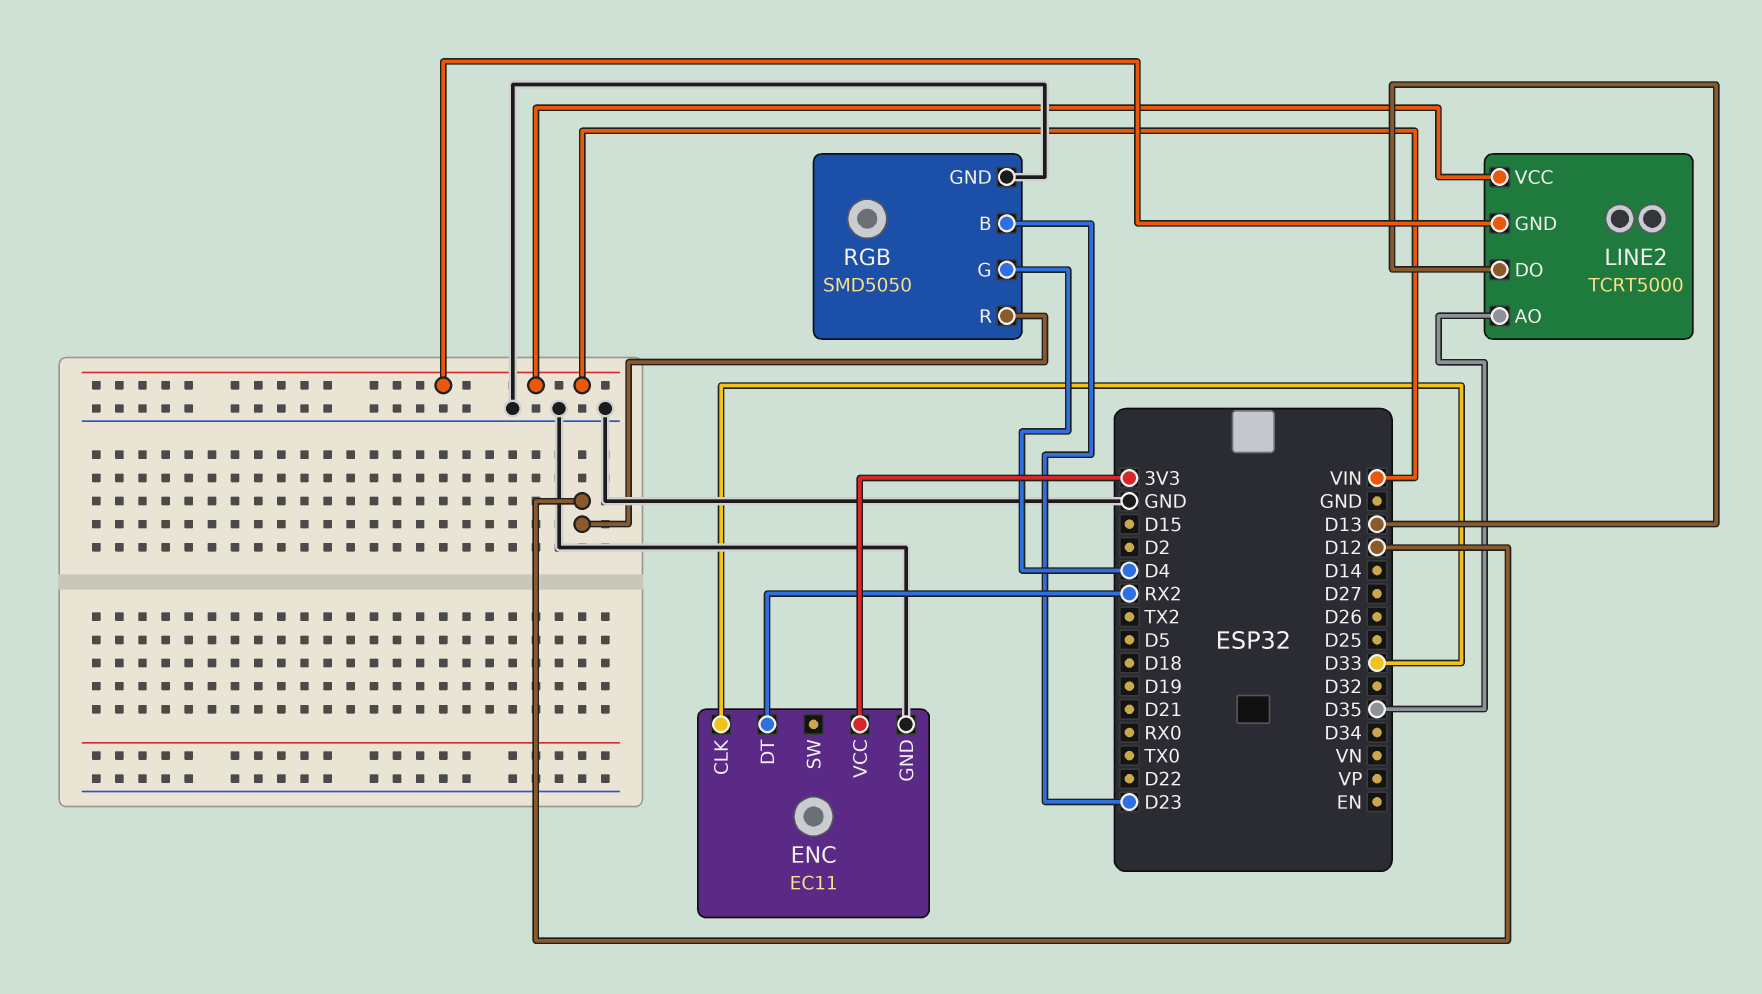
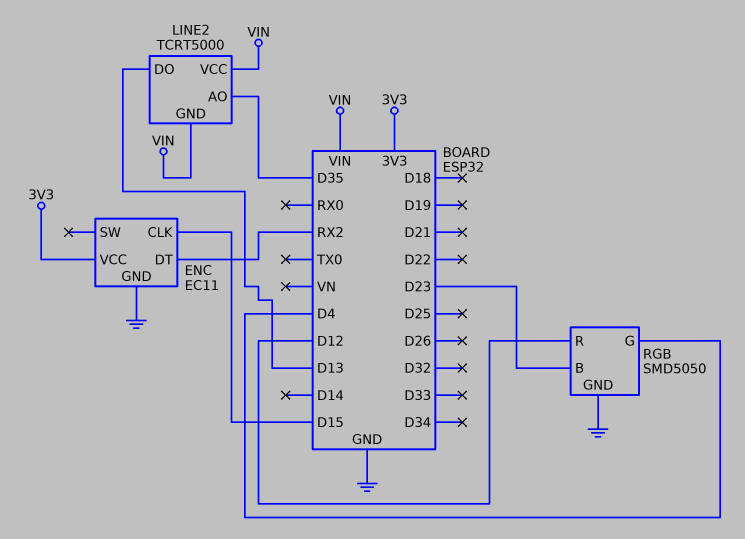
ENC pin CLK: D33 -> D15

